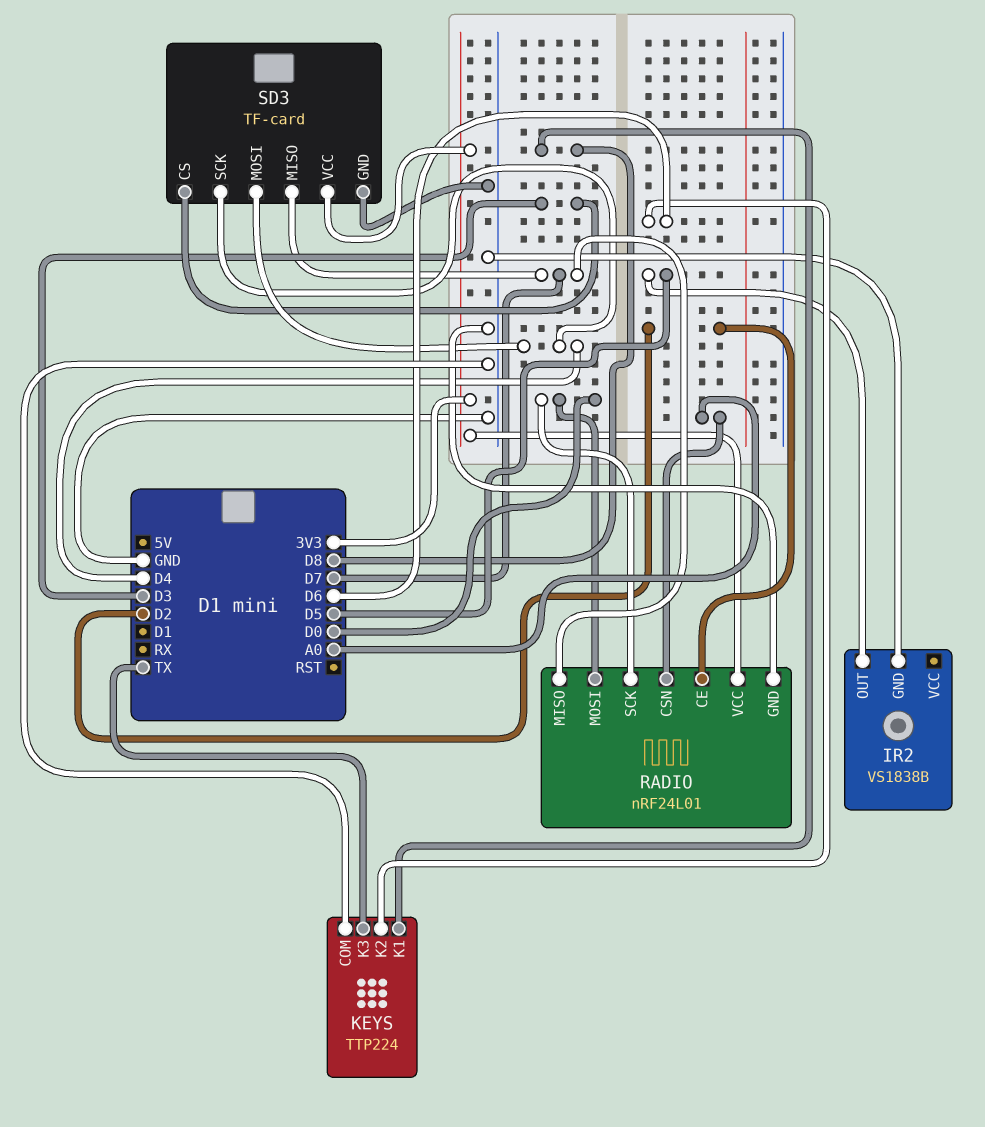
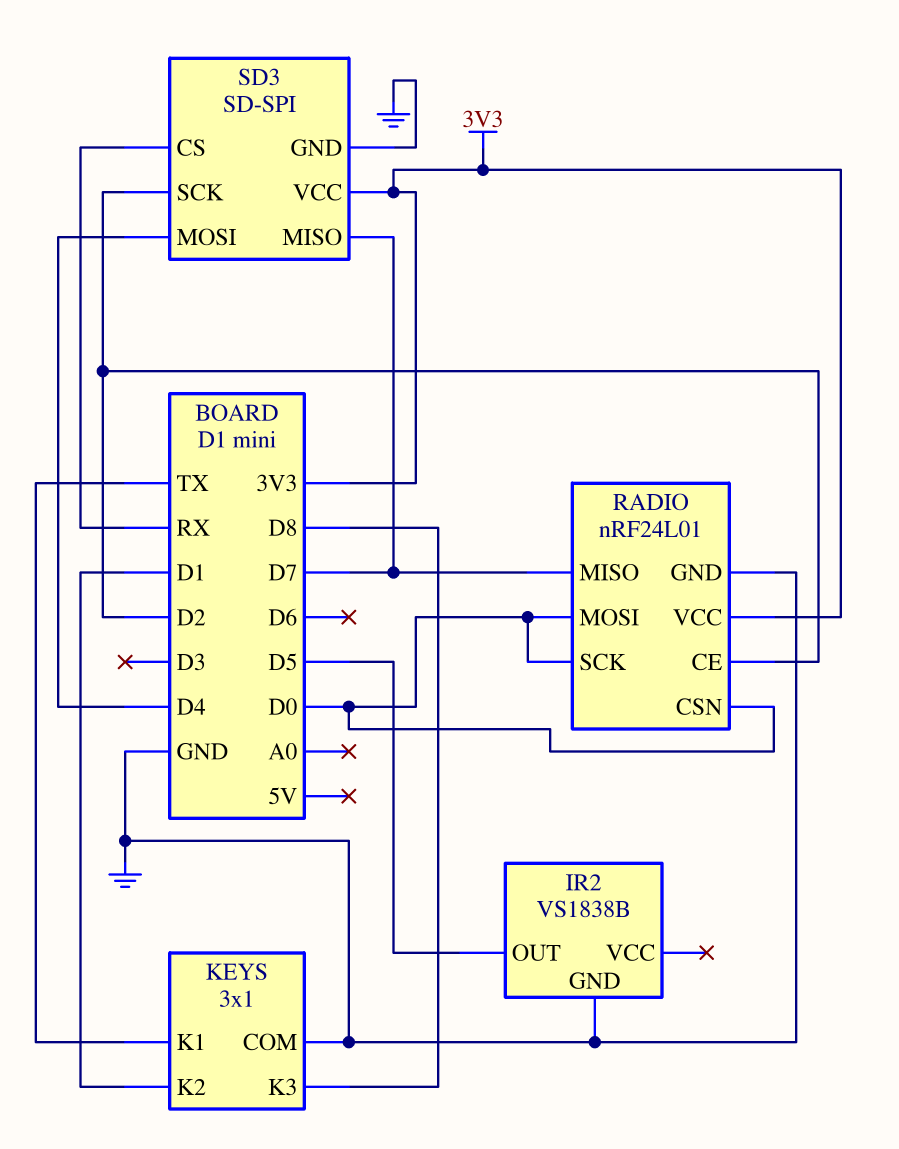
KEYS: TTP224 -> 3x1
KEYS pin K1: D8 -> TX
KEYS pin K2: D6 -> D1
KEYS pin K3: TX -> D8
RADIO pin CSN: A0 -> D0
SD3: TF-card -> SD-SPI
SD3 pin CS: D3 -> RX
SD3 pin SCK: D4 -> D2

